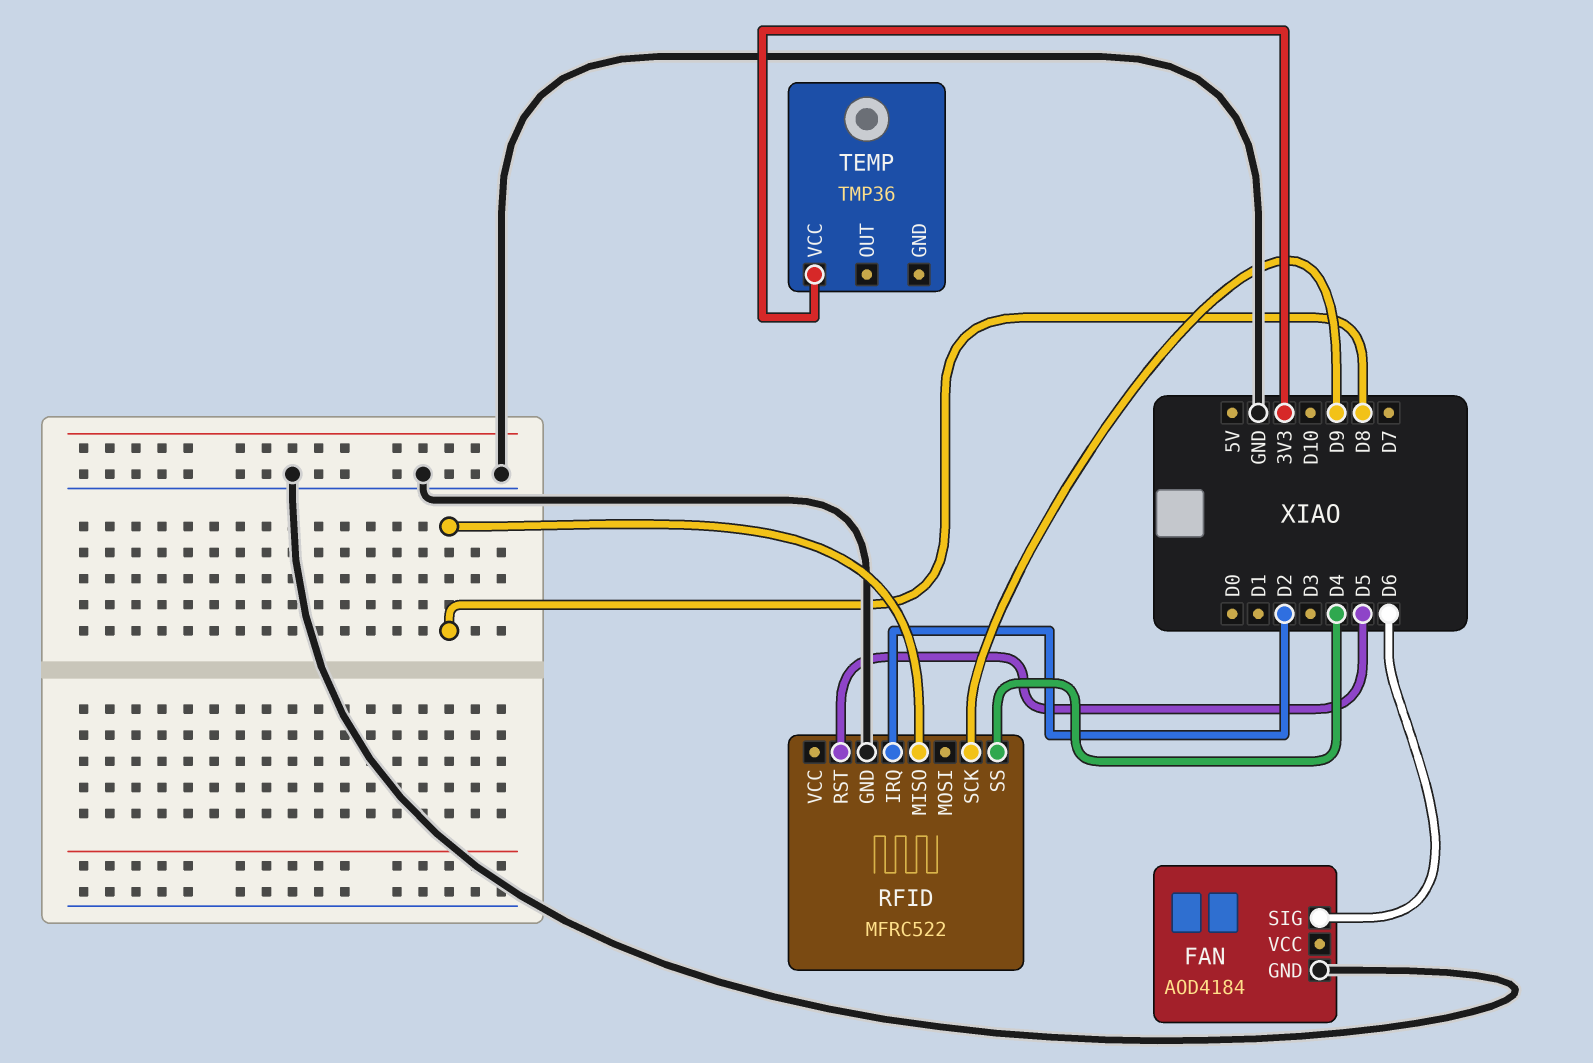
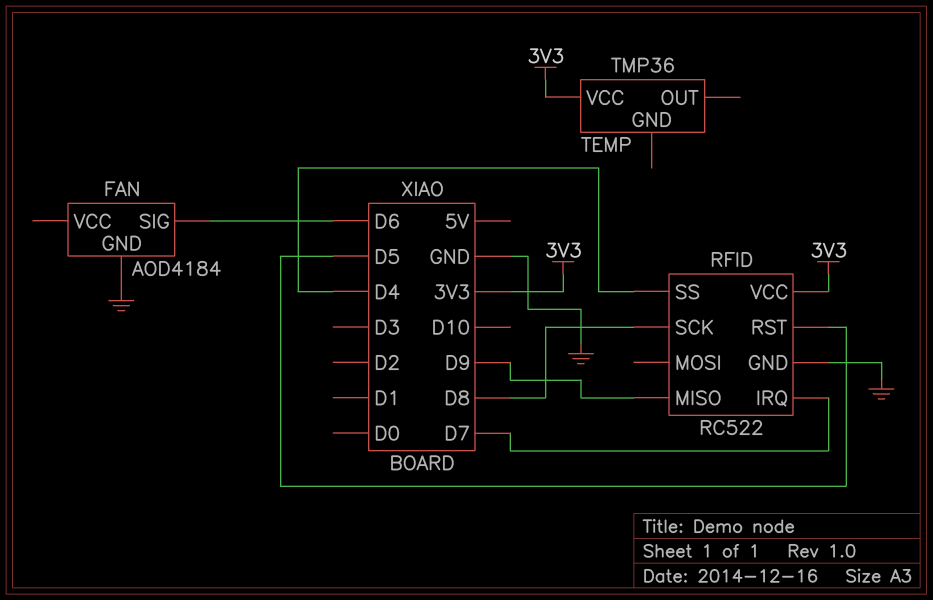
RFID: MFRC522 -> RC522
RFID pin IRQ: D2 -> D7
RFID pin MISO: D8 -> D9
RFID pin SCK: D9 -> D8
RFID pin VCC: none -> 3V3

